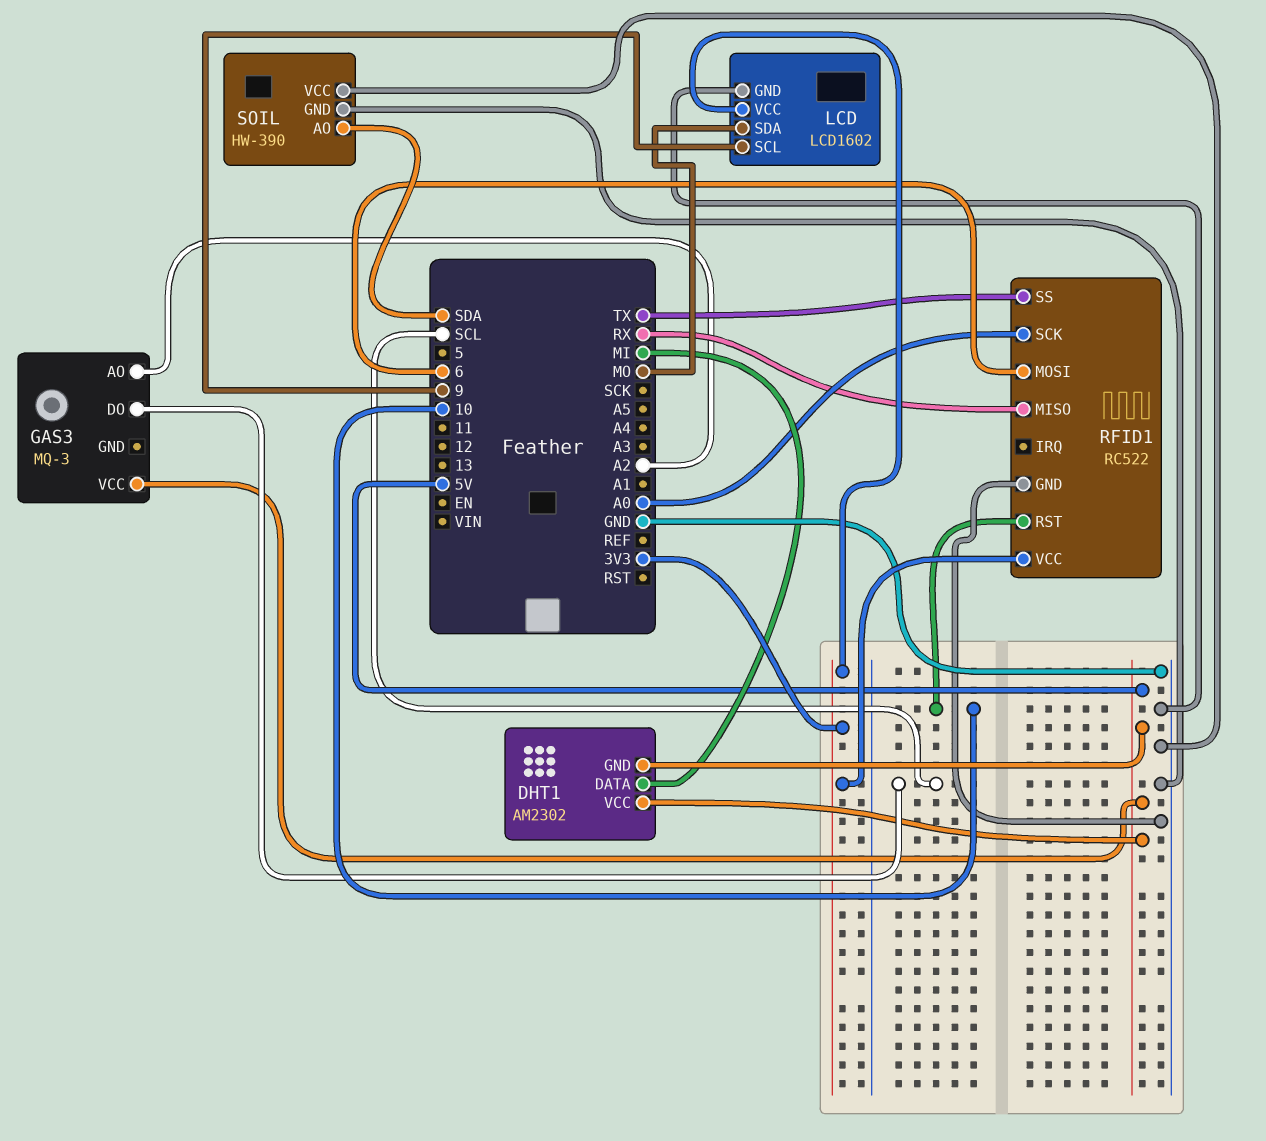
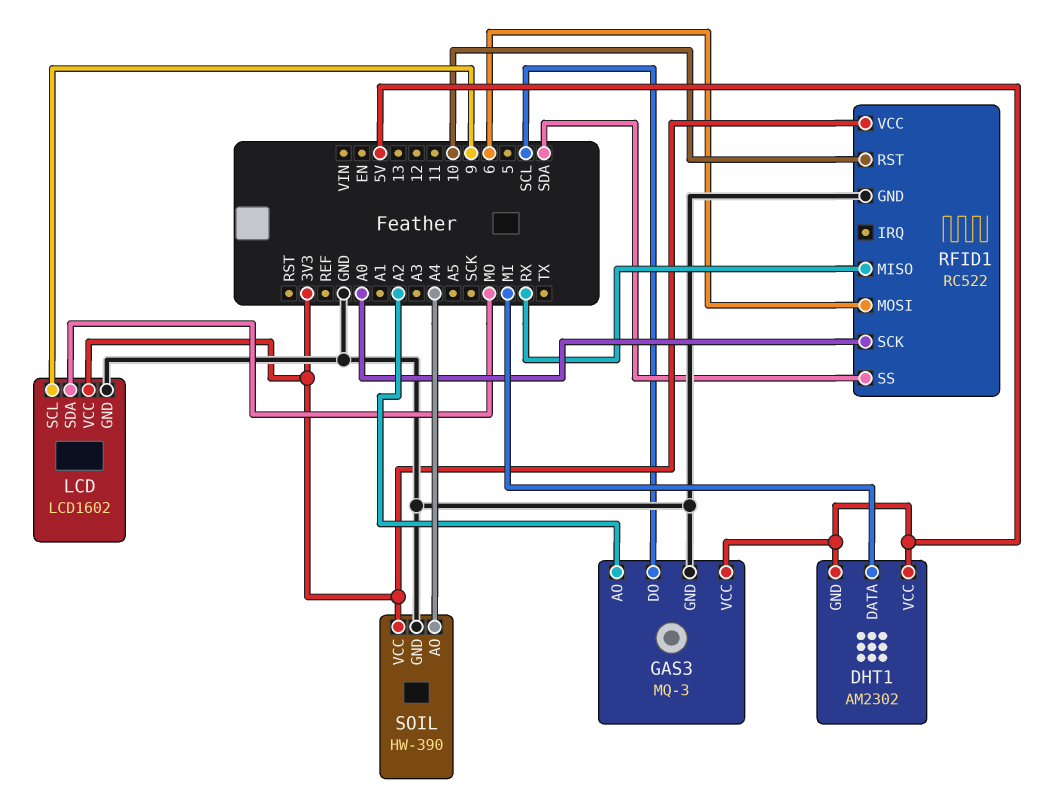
GAS3 pin GND: none -> GND
RFID1 pin SS: TX -> SDA
SOIL pin AO: SDA -> A4
SOIL pin VCC: GND -> 3V3

